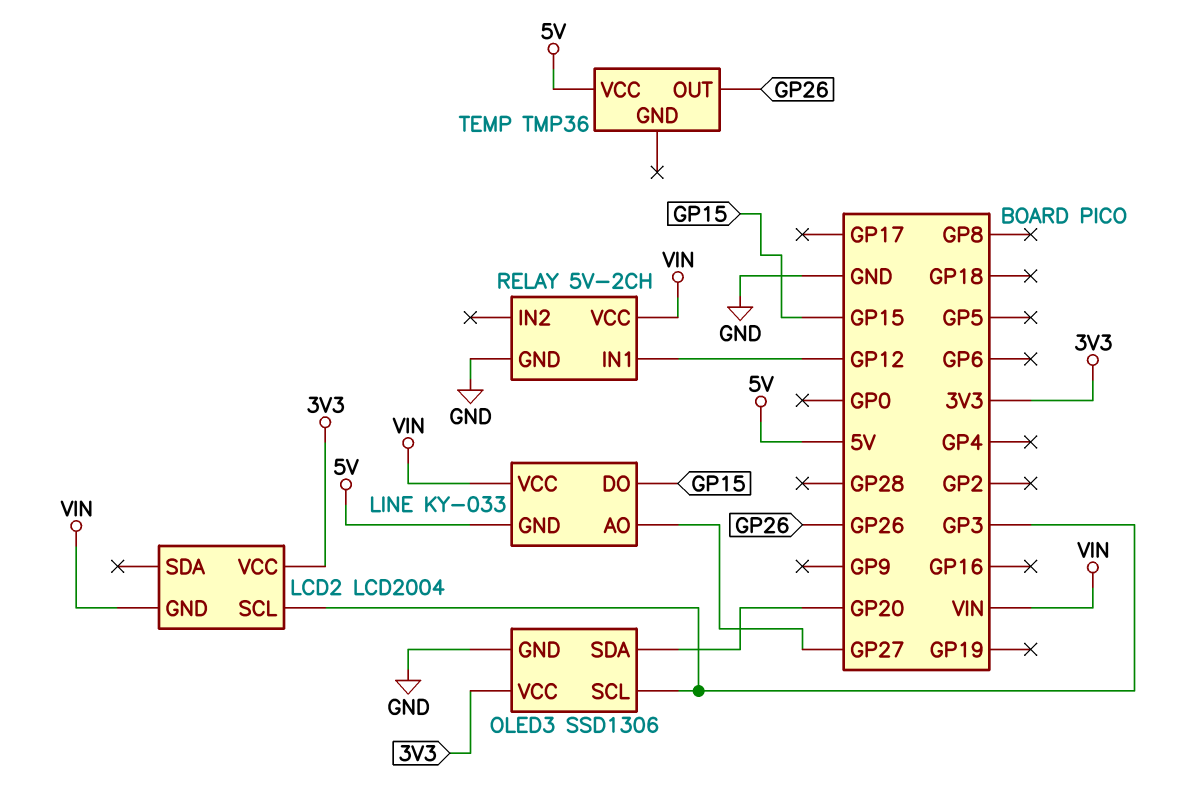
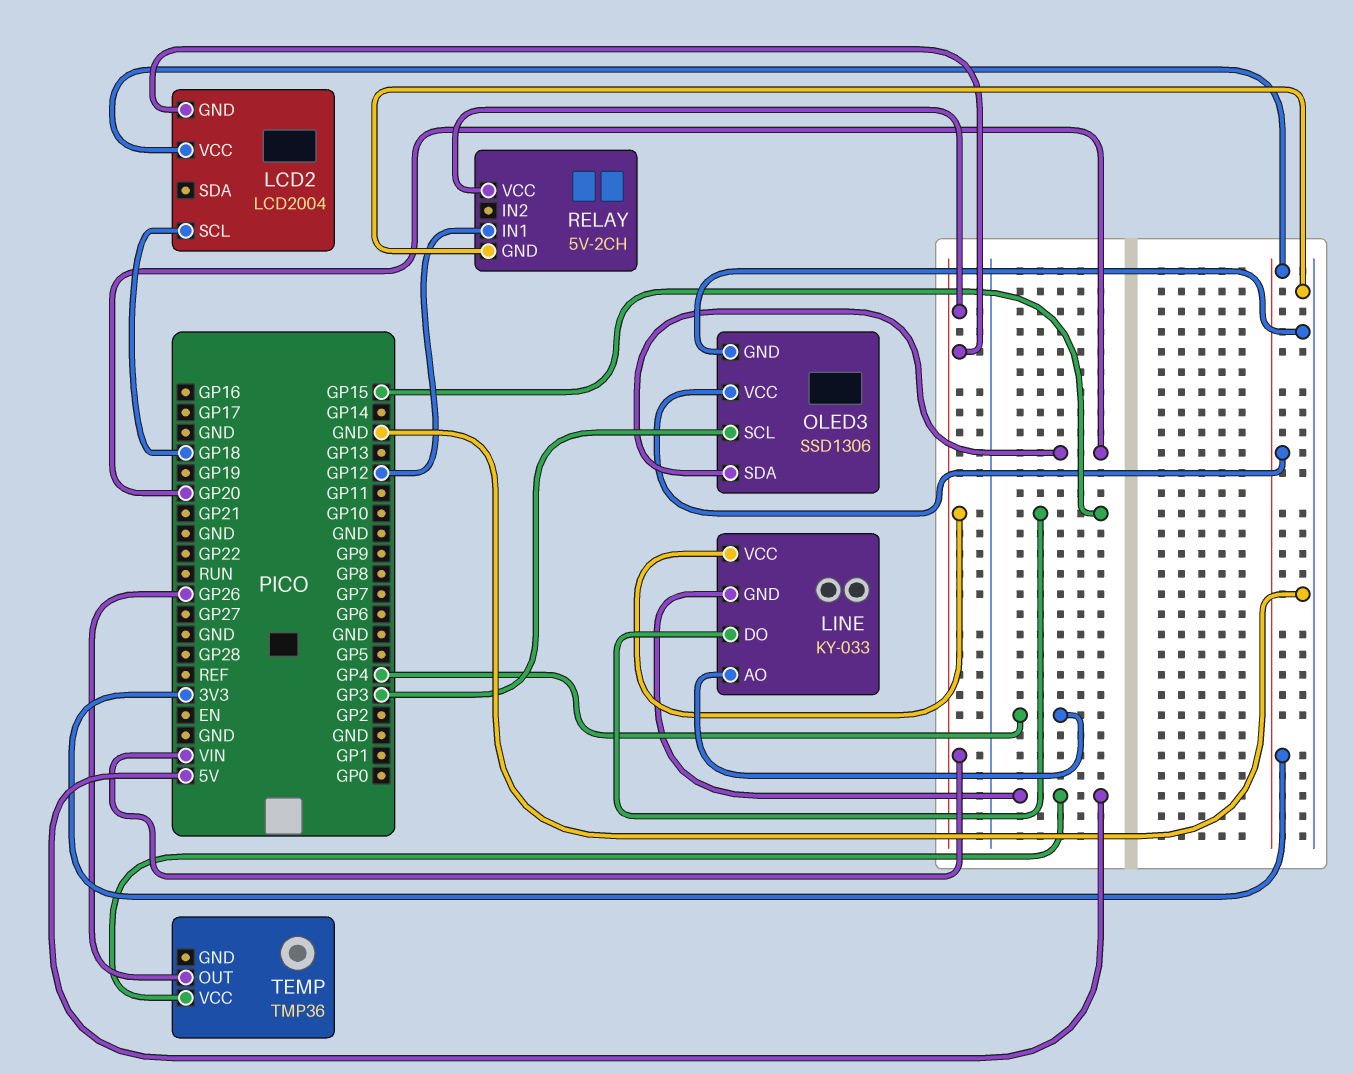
LCD2 pin SCL: GP3 -> GP18
LINE pin AO: GP27 -> GP4

